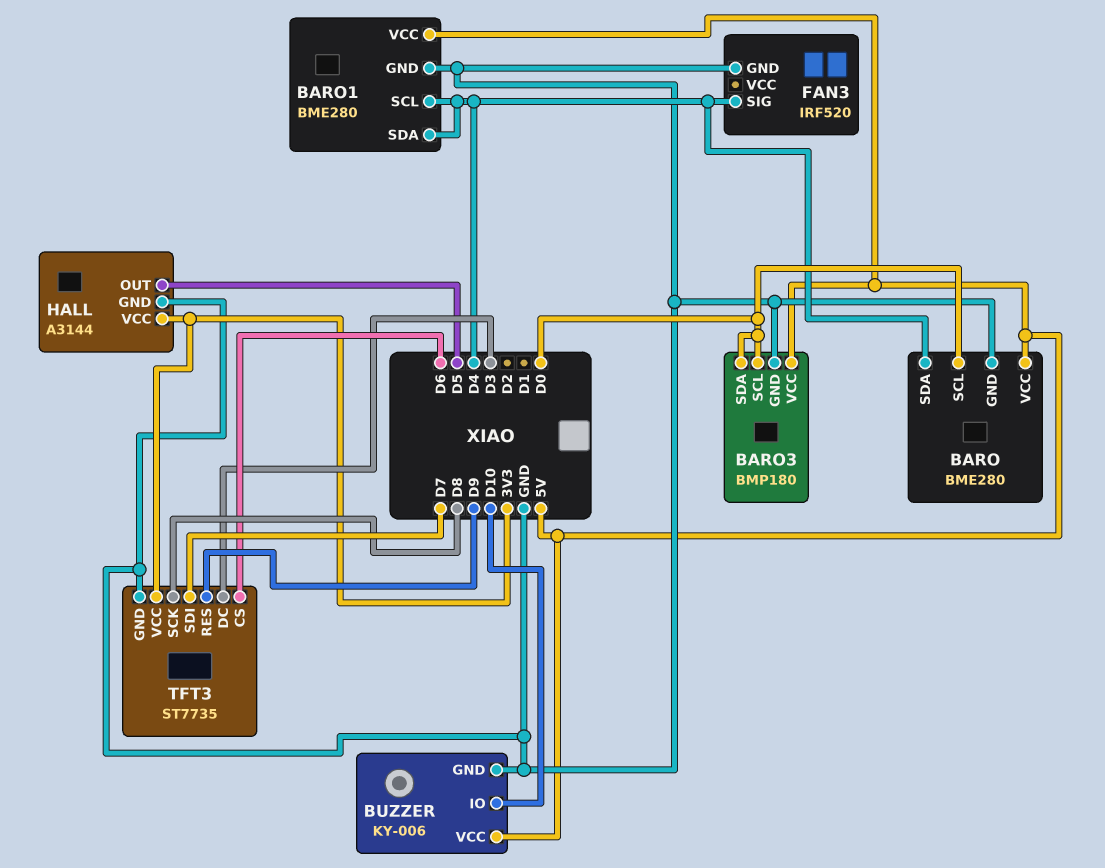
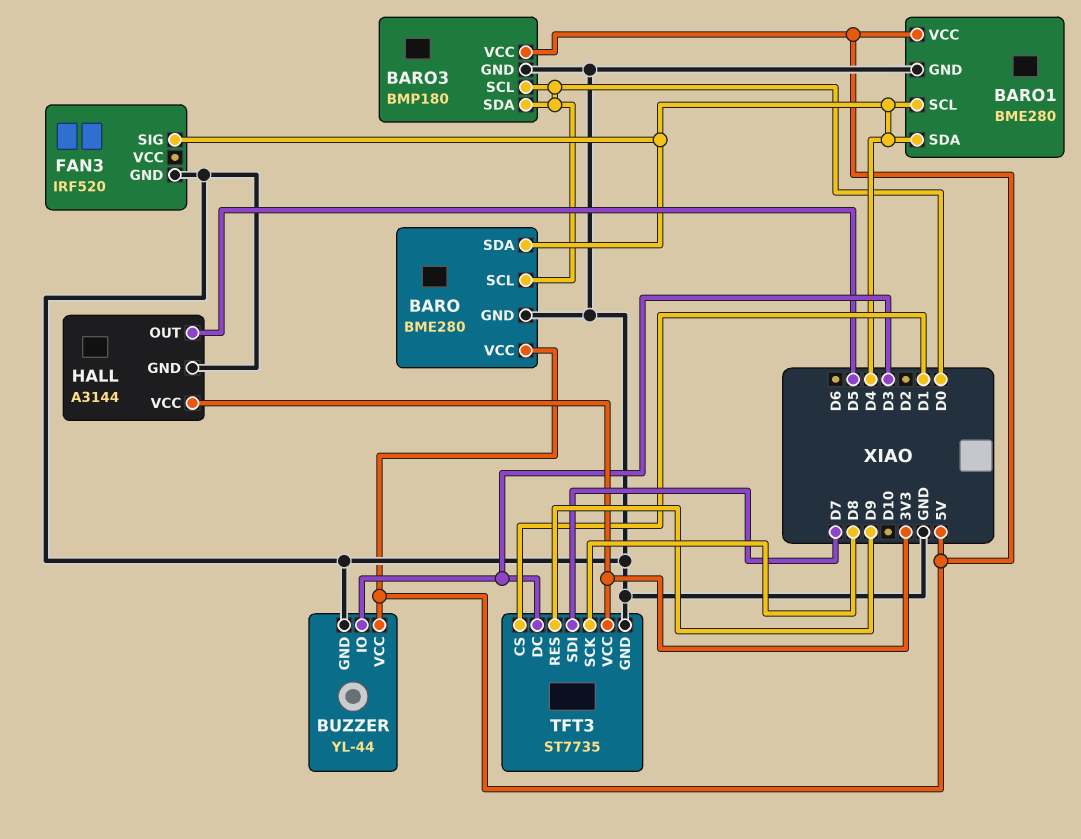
BUZZER: KY-006 -> YL-44
BUZZER pin IO: D10 -> D3
TFT3 pin CS: D6 -> D1

